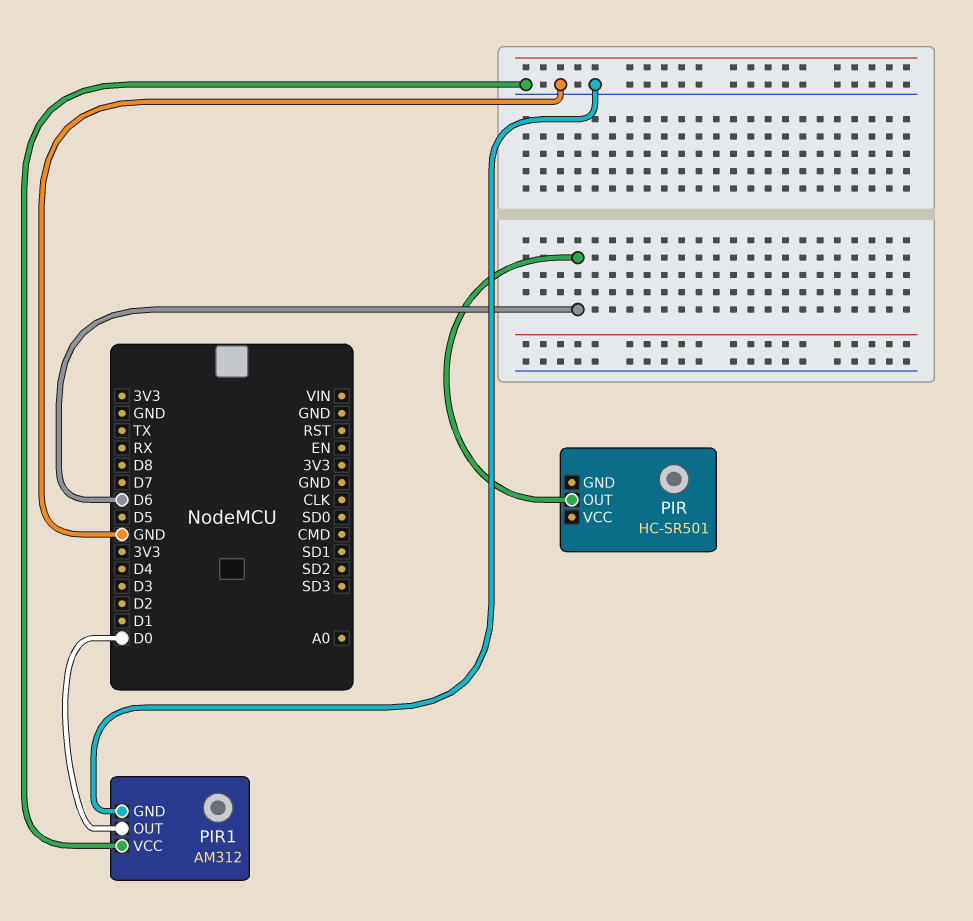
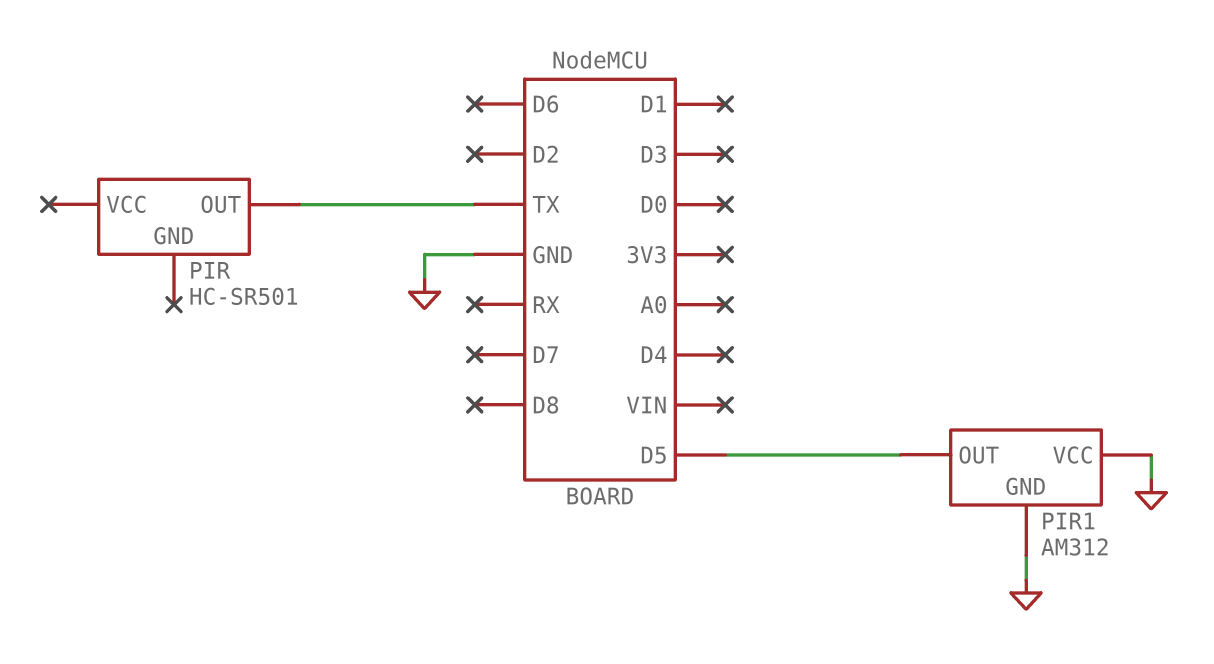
PIR pin OUT: D6 -> TX
PIR1 pin OUT: D0 -> D5

